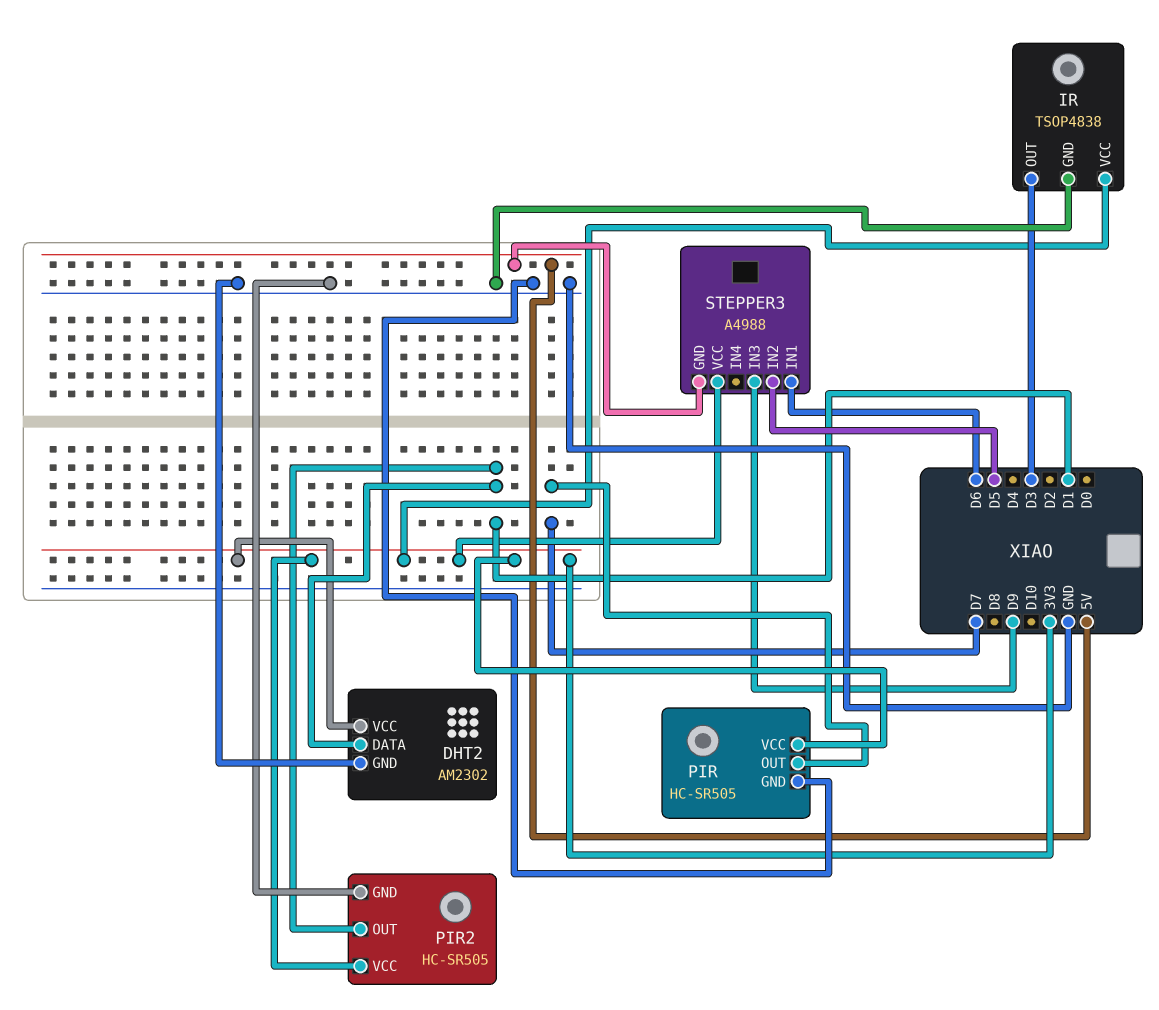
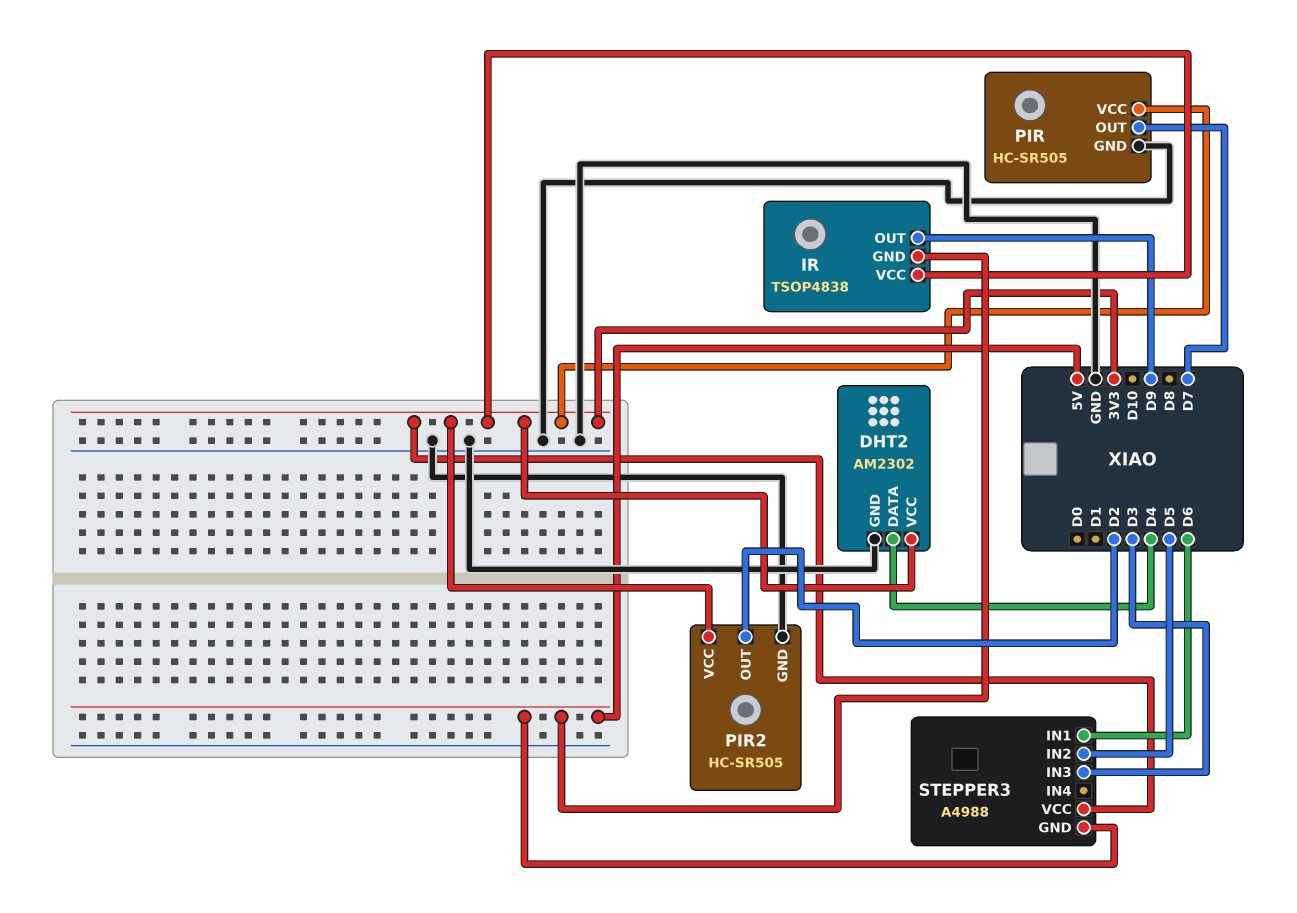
DHT2 pin DATA: D1 -> D4
IR pin GND: GND -> 5V
IR pin OUT: D3 -> D9
PIR2 pin OUT: D1 -> D2
STEPPER3 pin IN3: D9 -> D3

